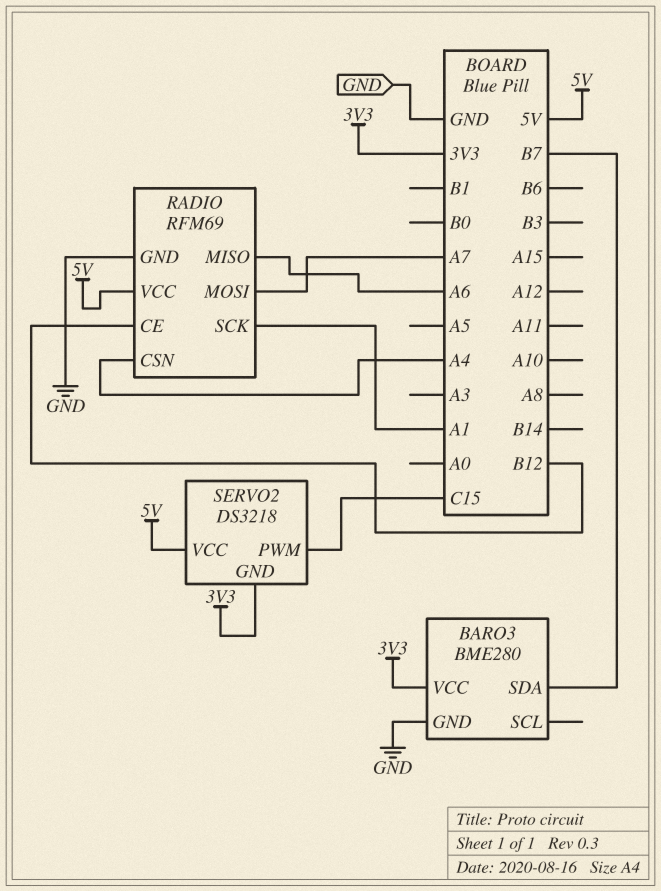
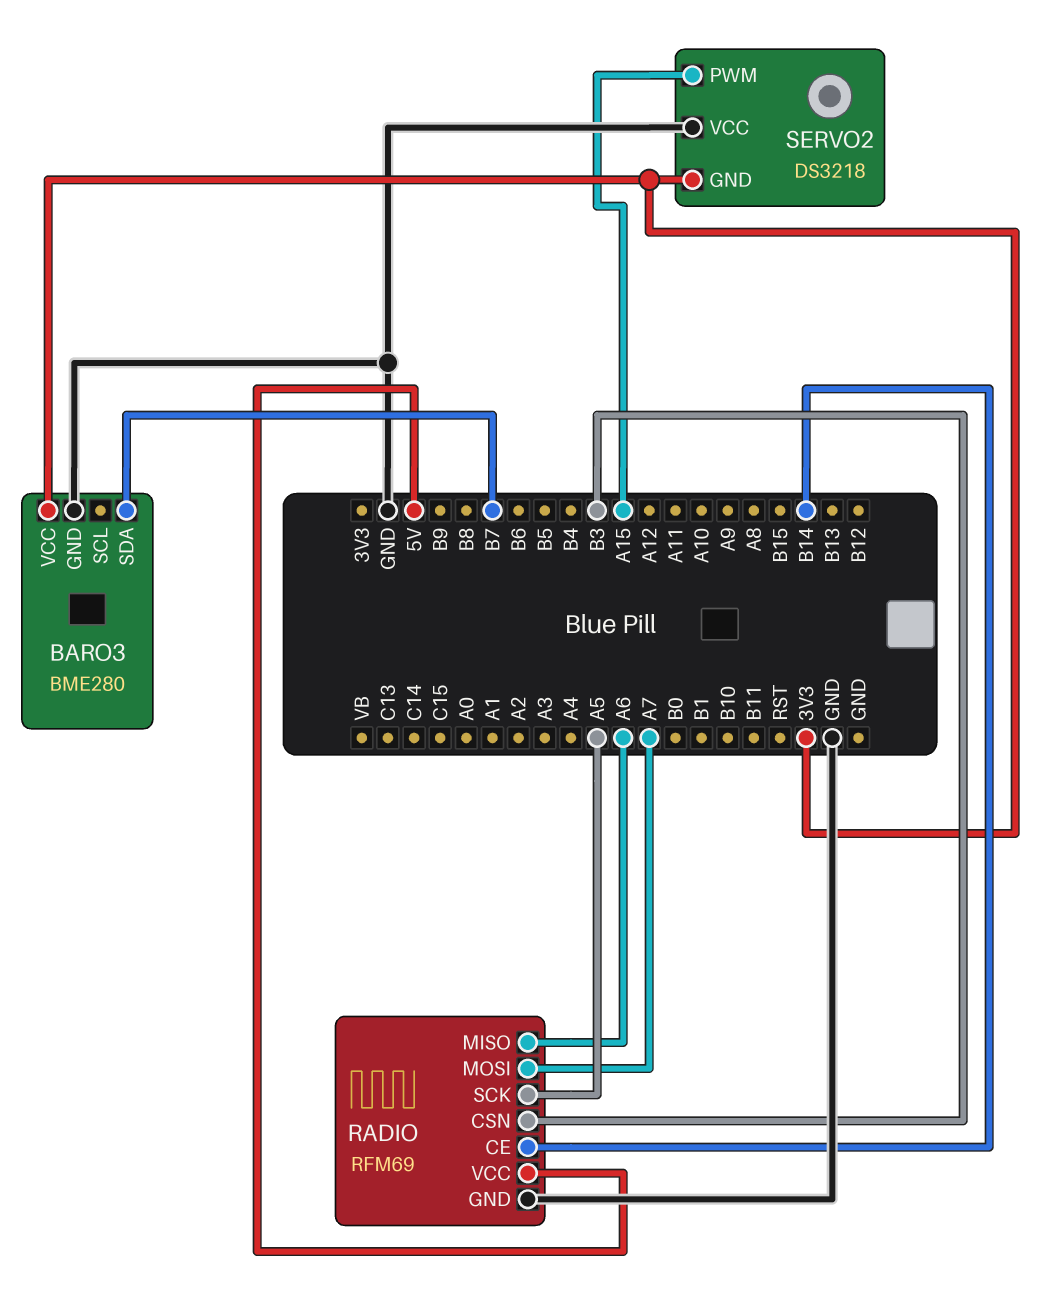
RADIO pin CE: B12 -> B14
RADIO pin CSN: A4 -> B3
RADIO pin SCK: A1 -> A5
SERVO2 pin PWM: C15 -> A15
SERVO2 pin VCC: 5V -> GND

